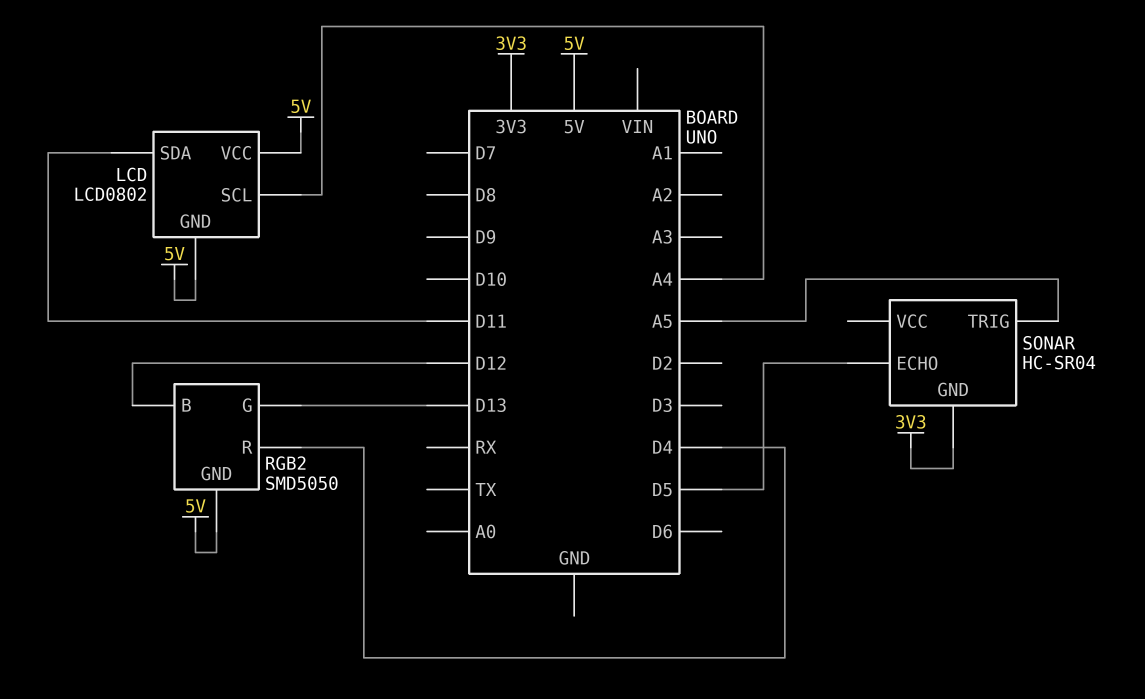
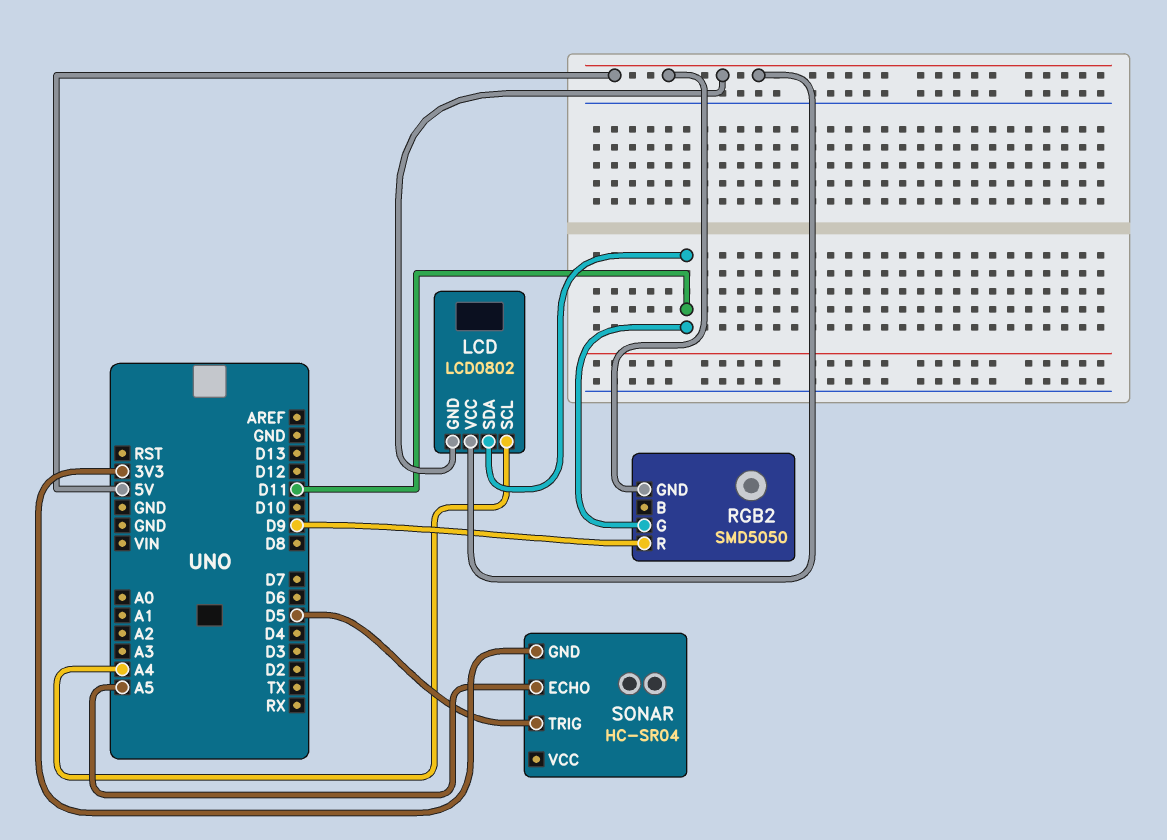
RGB2 pin B: D12 -> none
RGB2 pin G: D13 -> D11
RGB2 pin R: D4 -> D9
SONAR pin ECHO: D5 -> A5
SONAR pin TRIG: A5 -> D5

